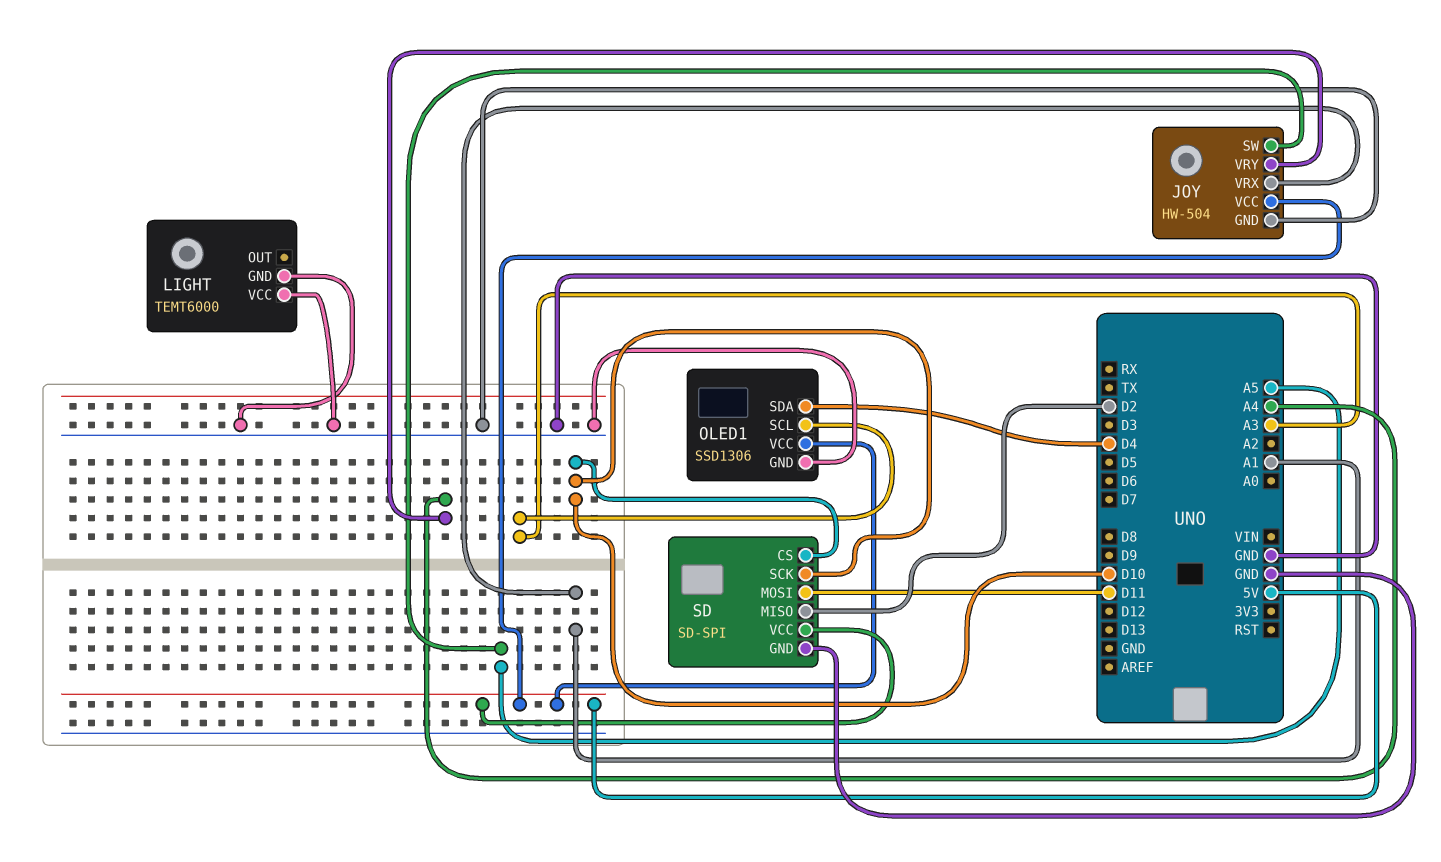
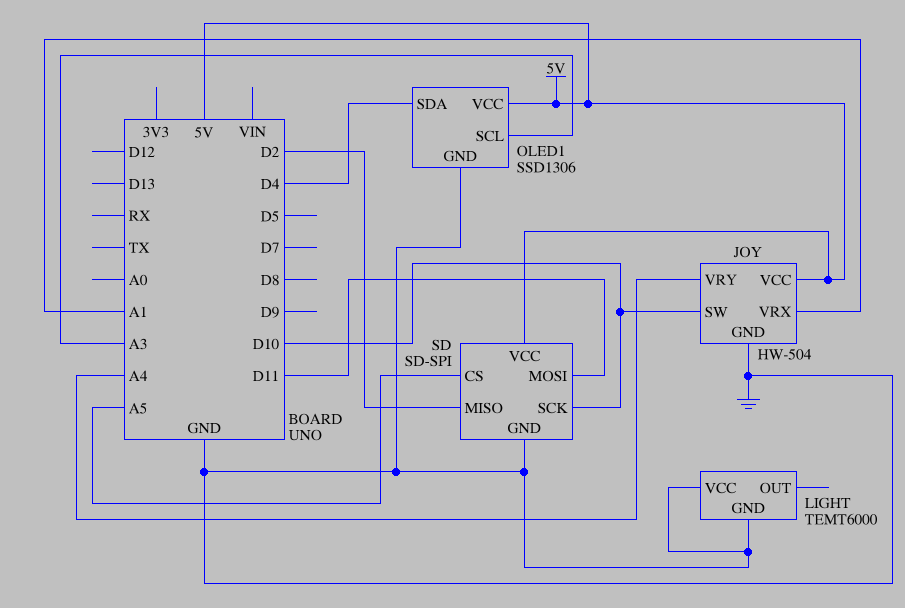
JOY pin SW: A5 -> D10
SD pin CS: D10 -> A5

